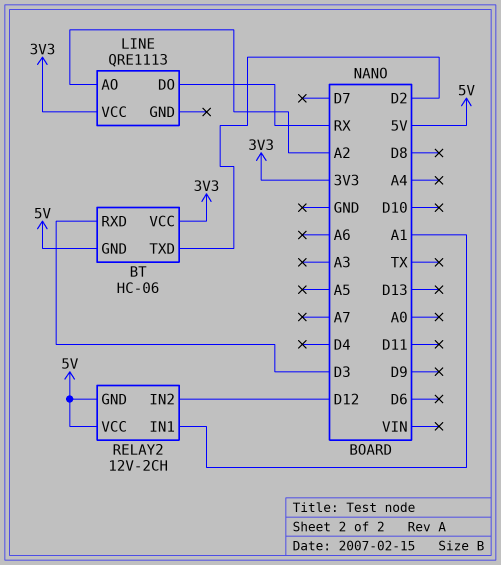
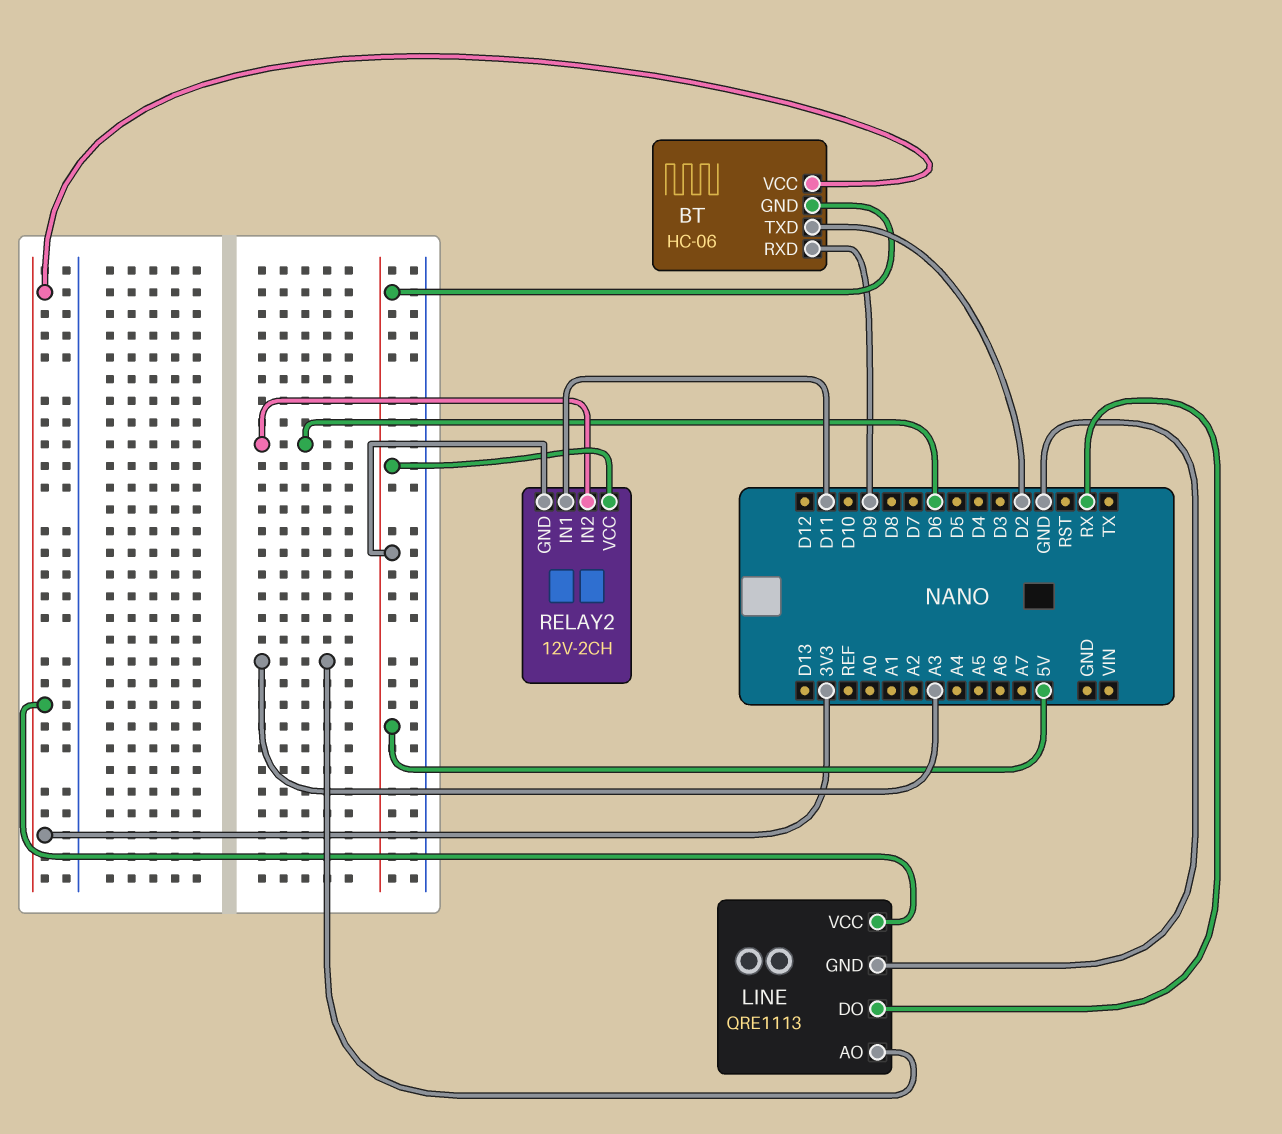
BT pin RXD: D3 -> D9
LINE pin AO: A2 -> A3
LINE pin GND: none -> GND
RELAY2 pin IN1: A1 -> D11
RELAY2 pin IN2: D12 -> D6

